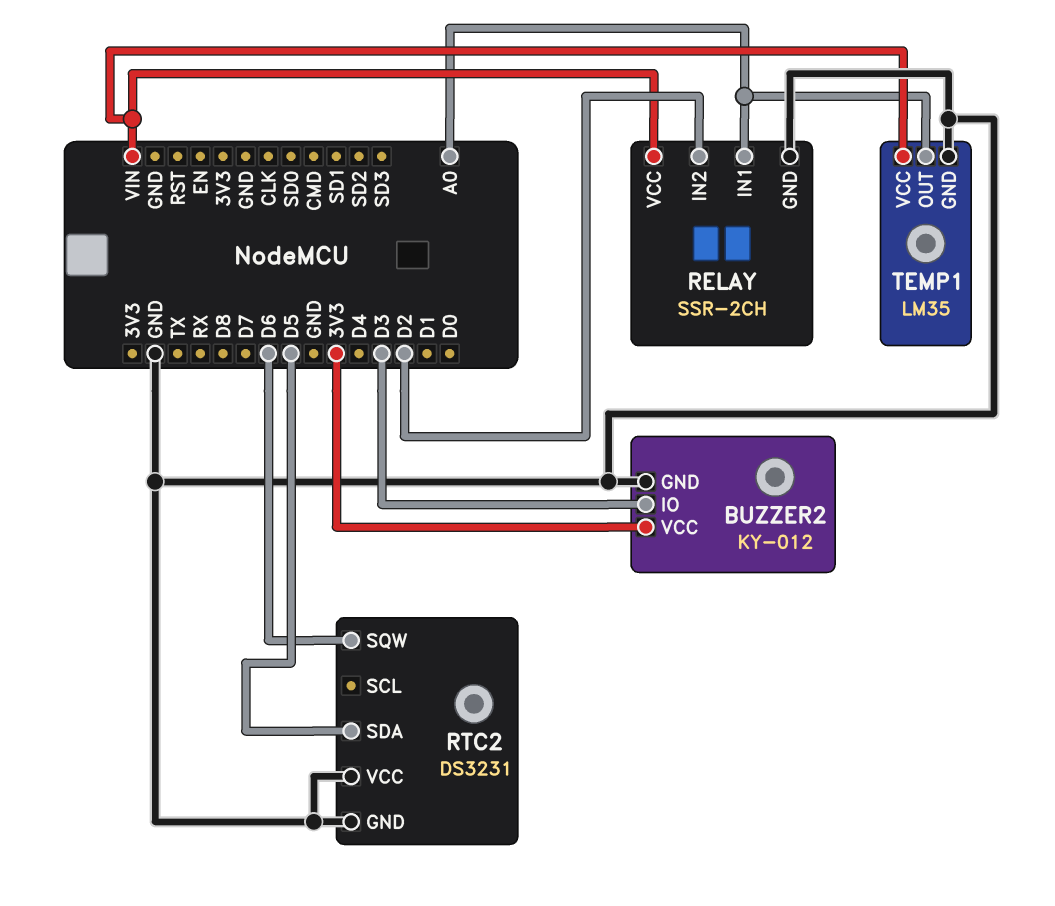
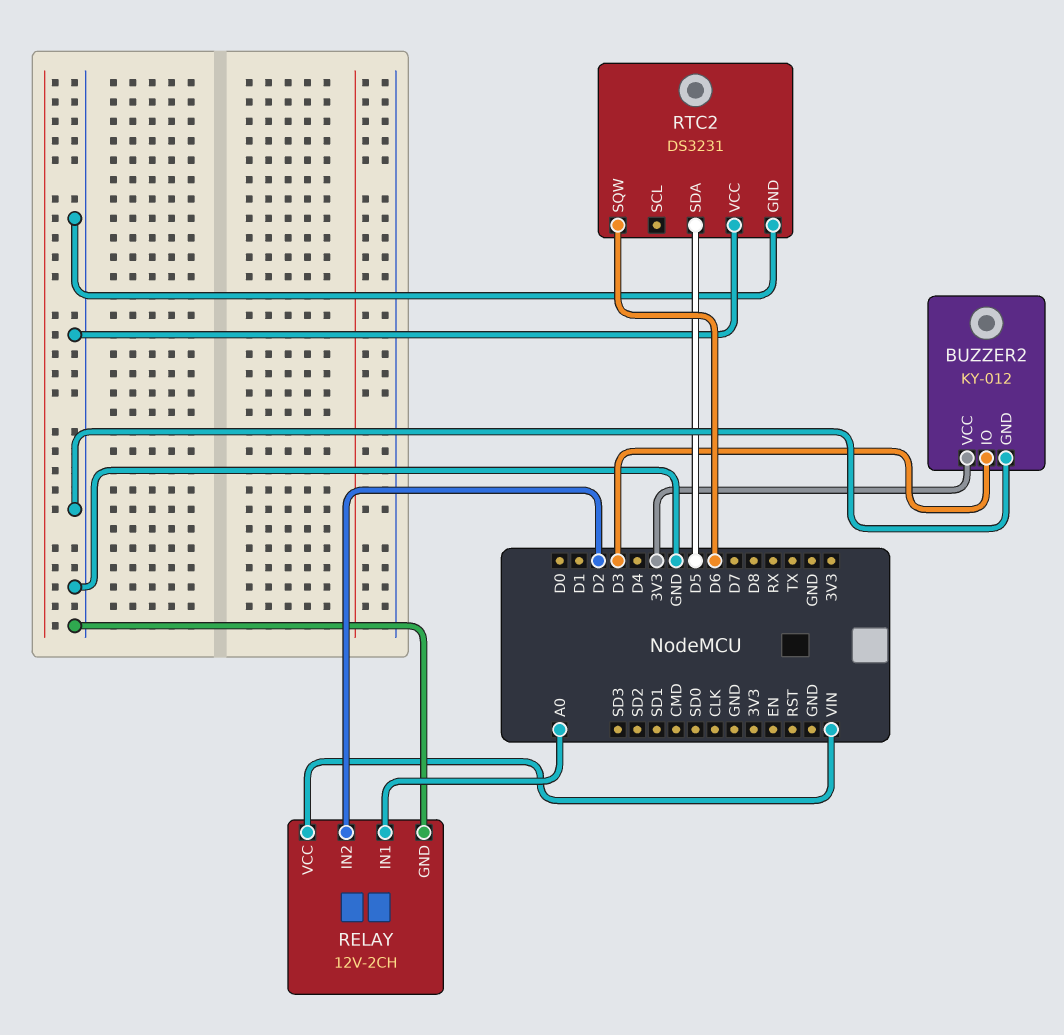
RELAY: SSR-2CH -> 12V-2CH
TEMP1: LM35 -> none
TEMP1 pin GND: GND -> none
TEMP1 pin OUT: A0 -> none
TEMP1 pin VCC: VIN -> none

